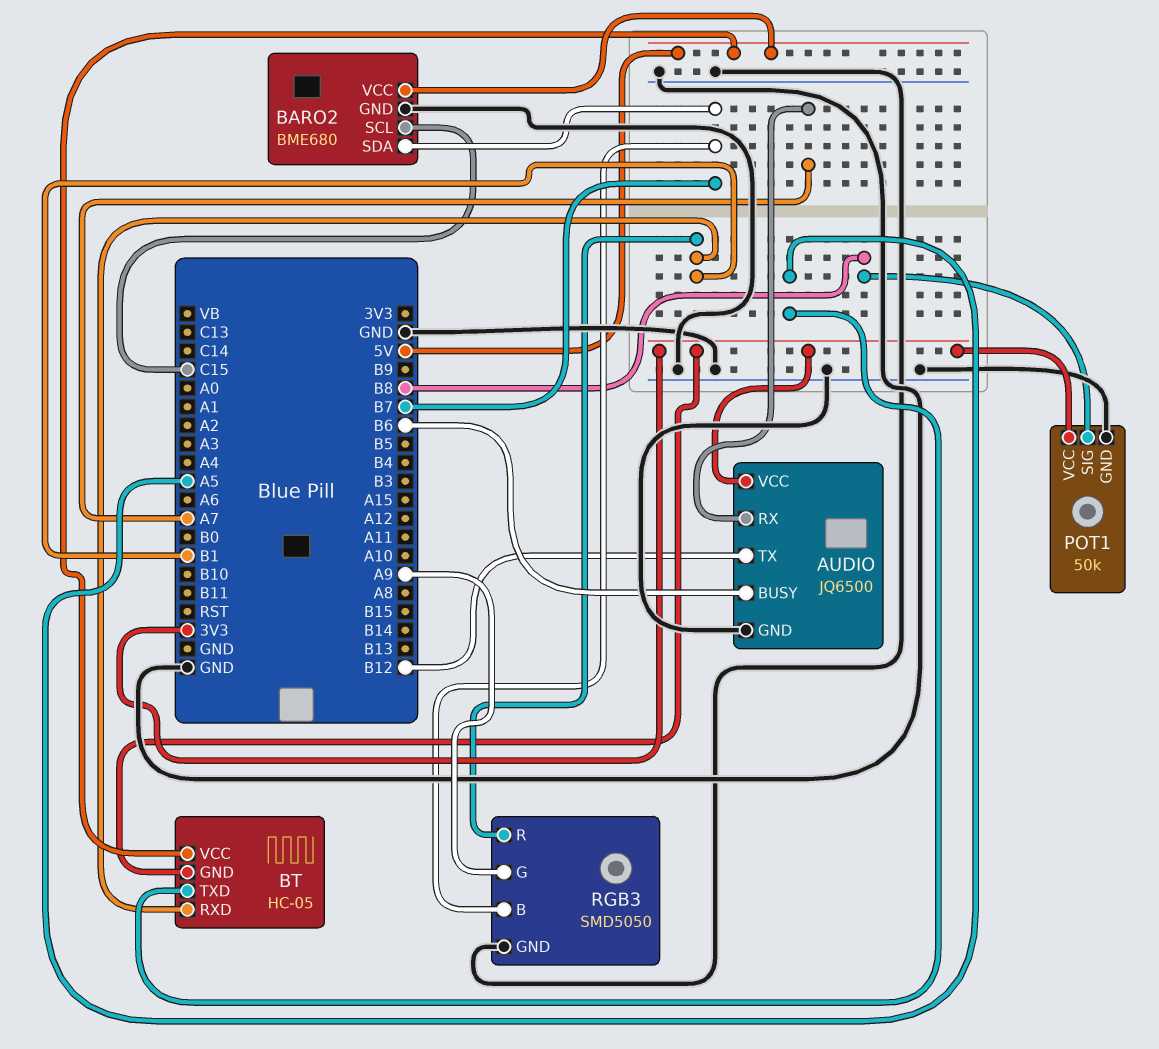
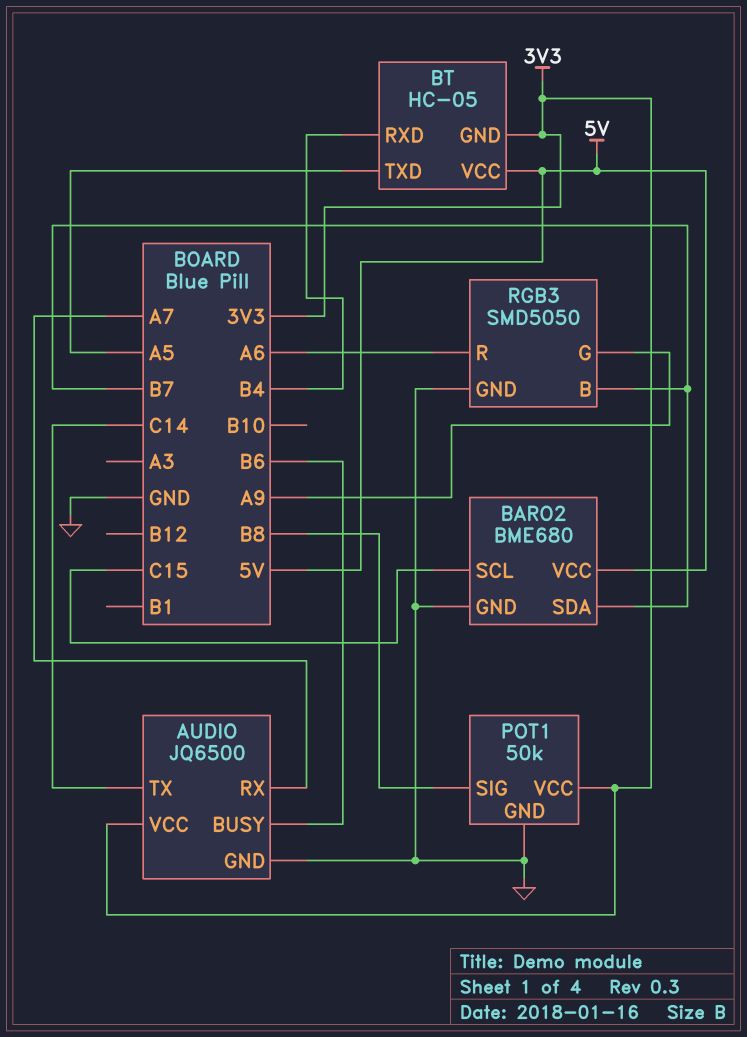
AUDIO pin TX: B12 -> C14
BT pin RXD: B1 -> B4
RGB3 pin R: B1 -> A6

